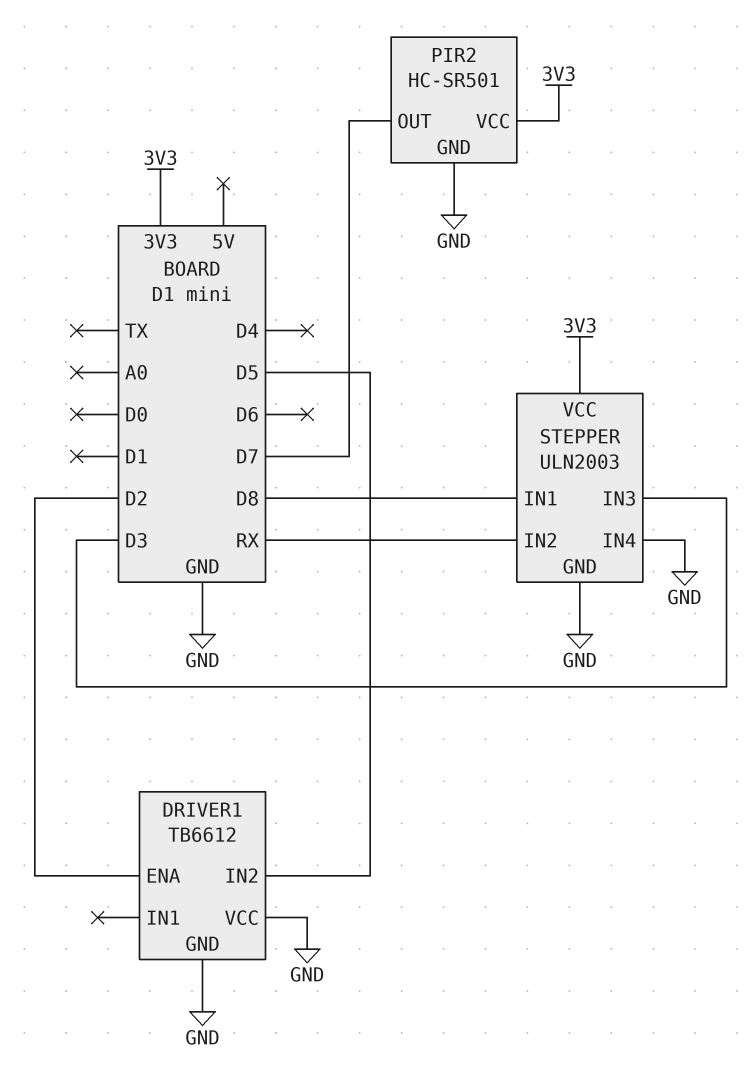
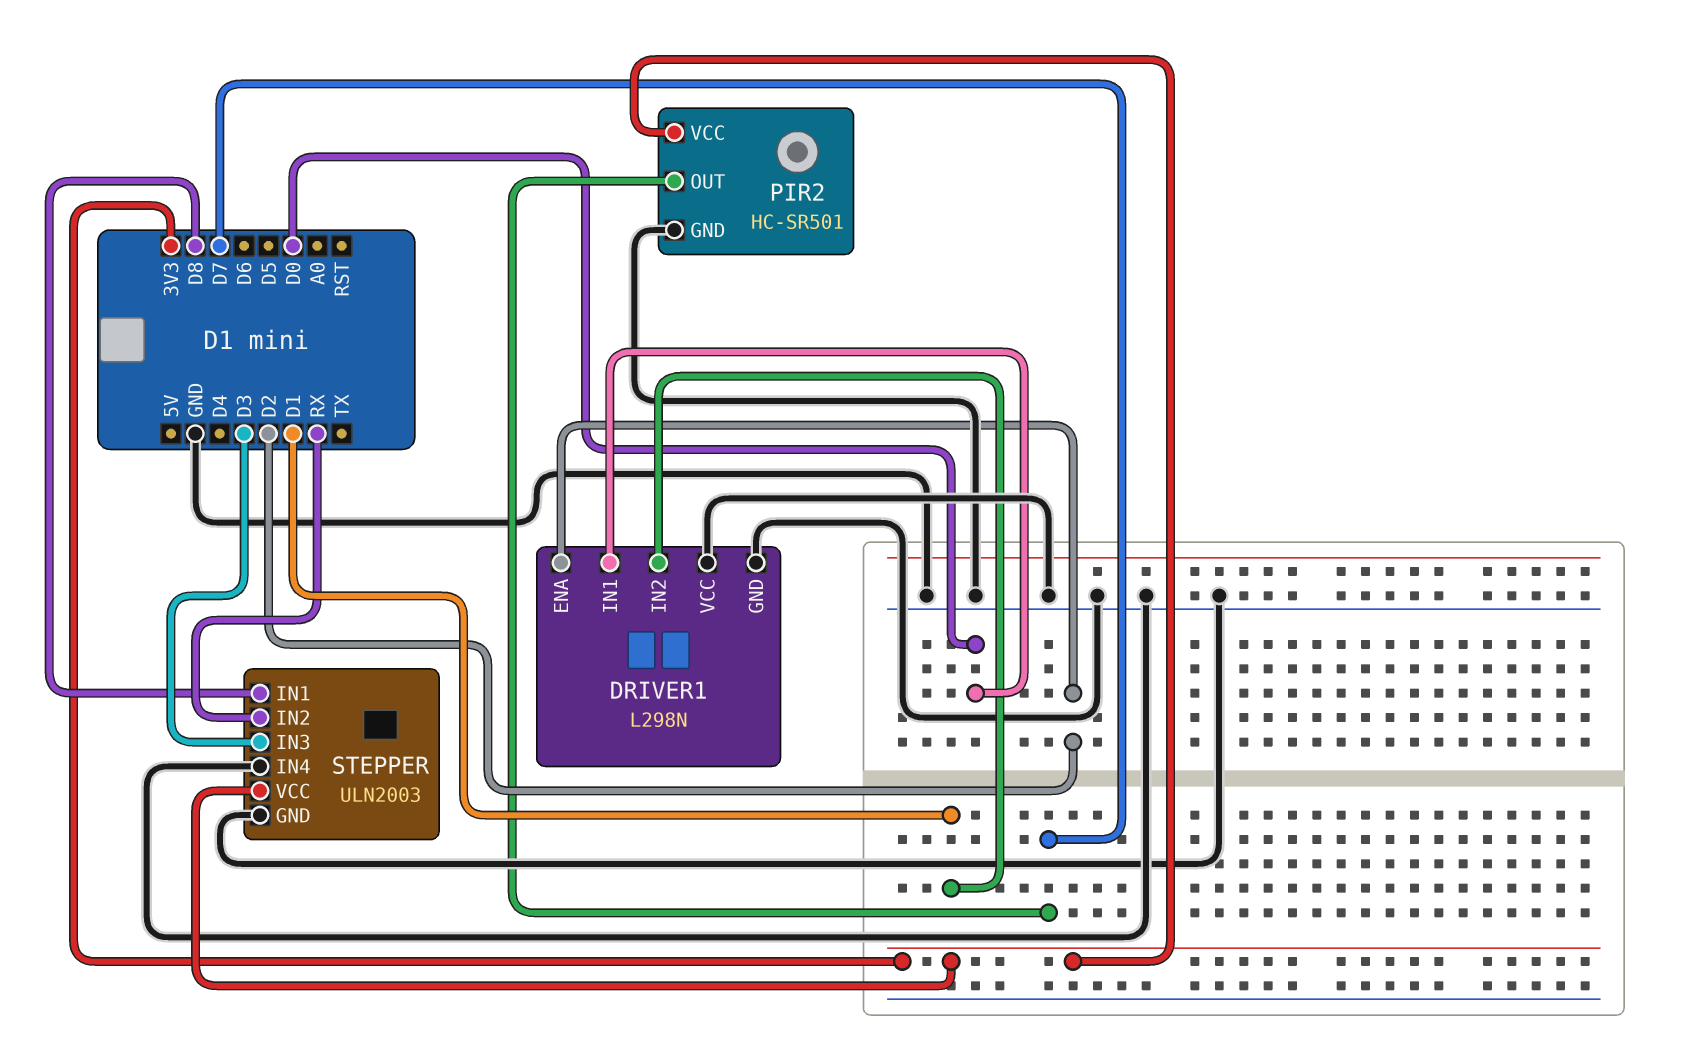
DRIVER1: TB6612 -> L298N
DRIVER1 pin IN1: none -> D0
DRIVER1 pin IN2: D5 -> D1

